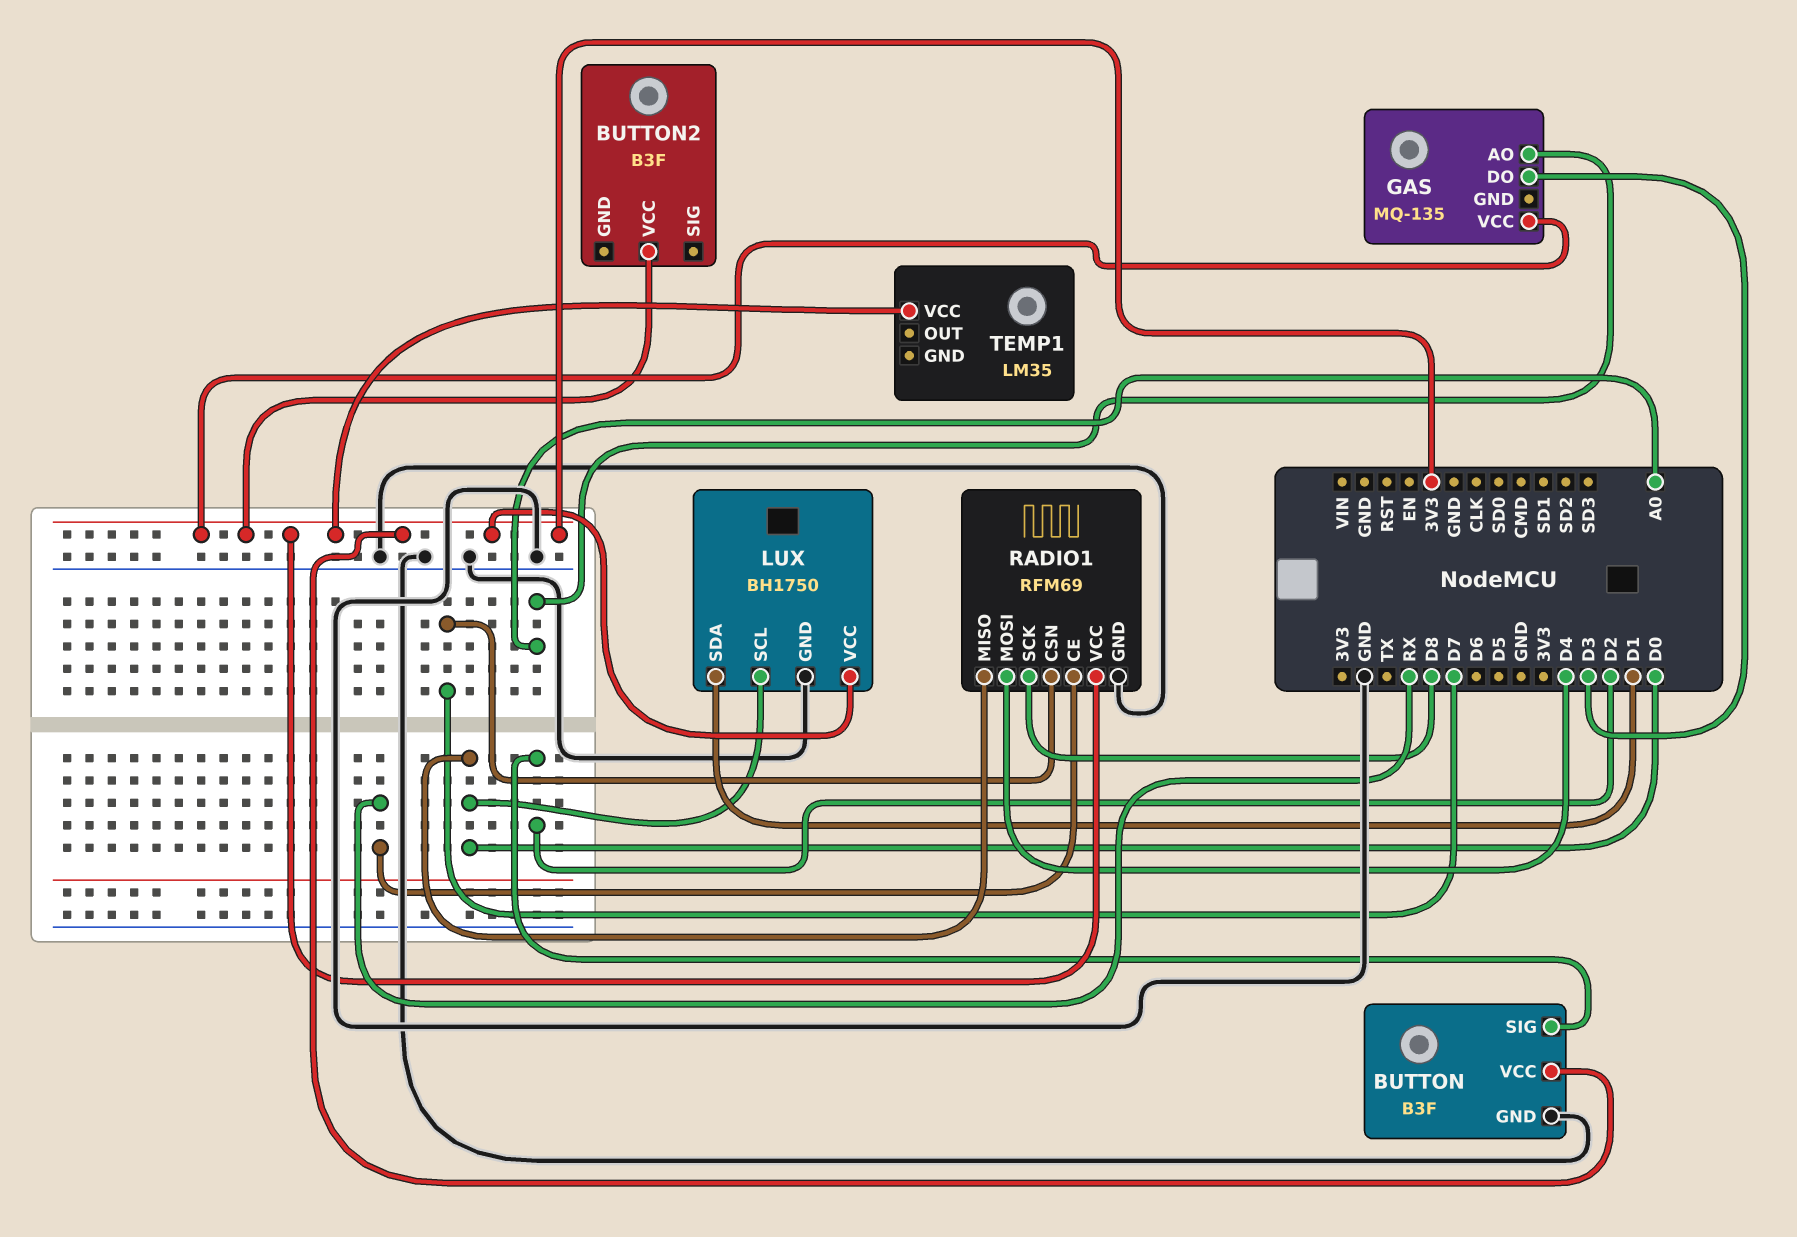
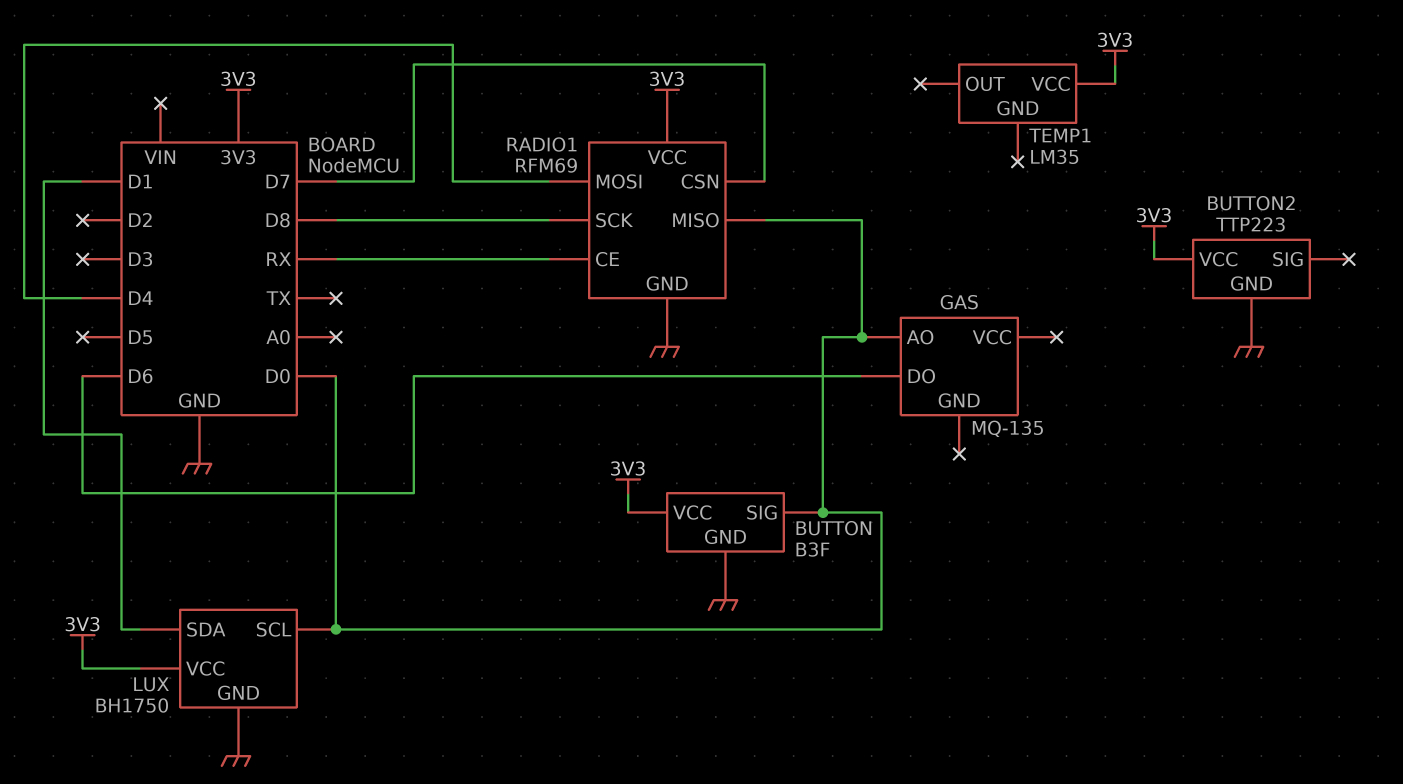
BUTTON pin SIG: D2 -> D0
BUTTON2: B3F -> TTP223
BUTTON2 pin GND: none -> GND
GAS pin AO: A0 -> D0
GAS pin DO: D3 -> D6
GAS pin VCC: 3V3 -> none

